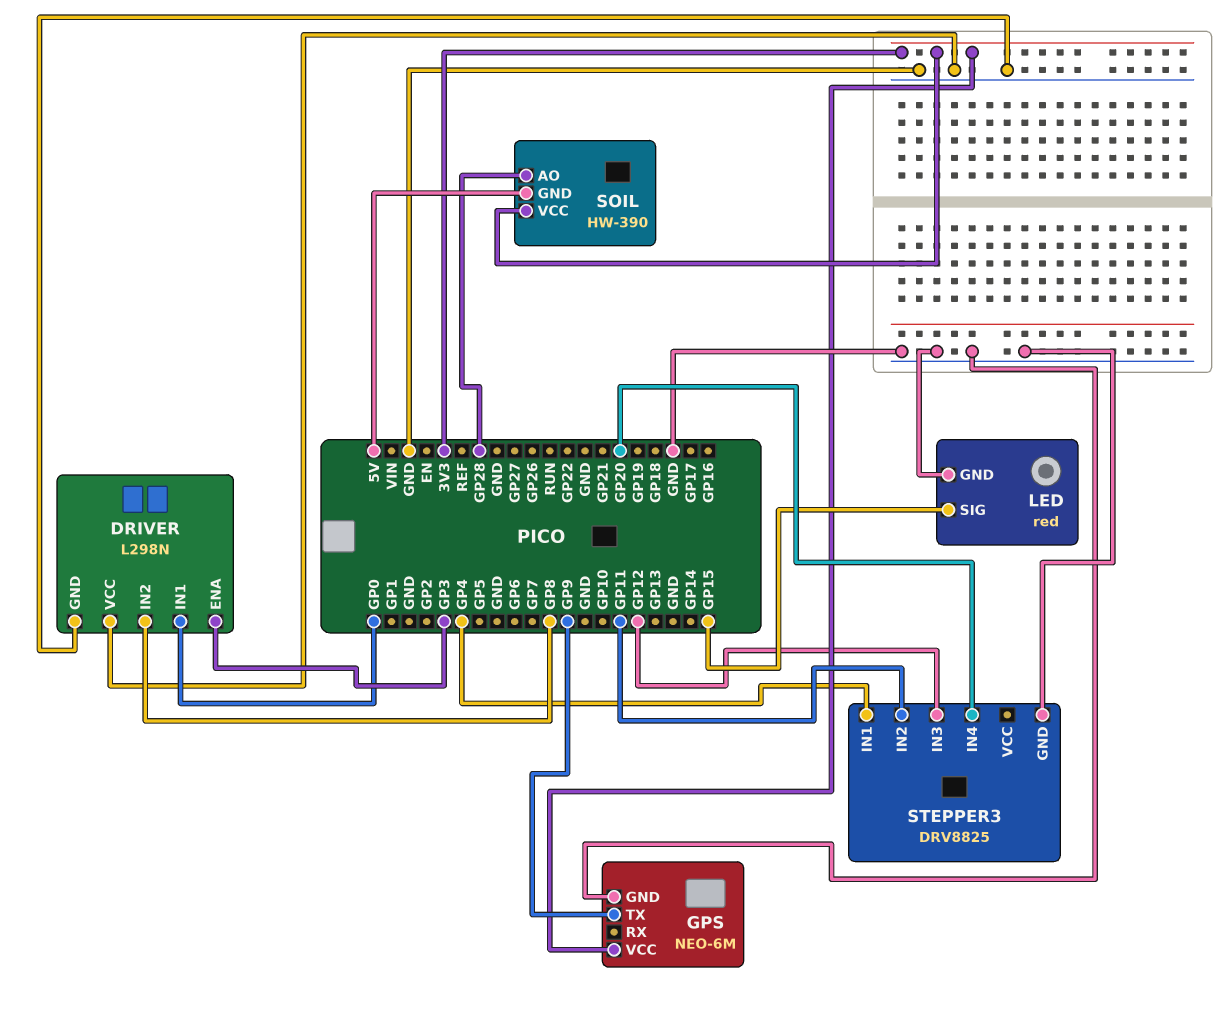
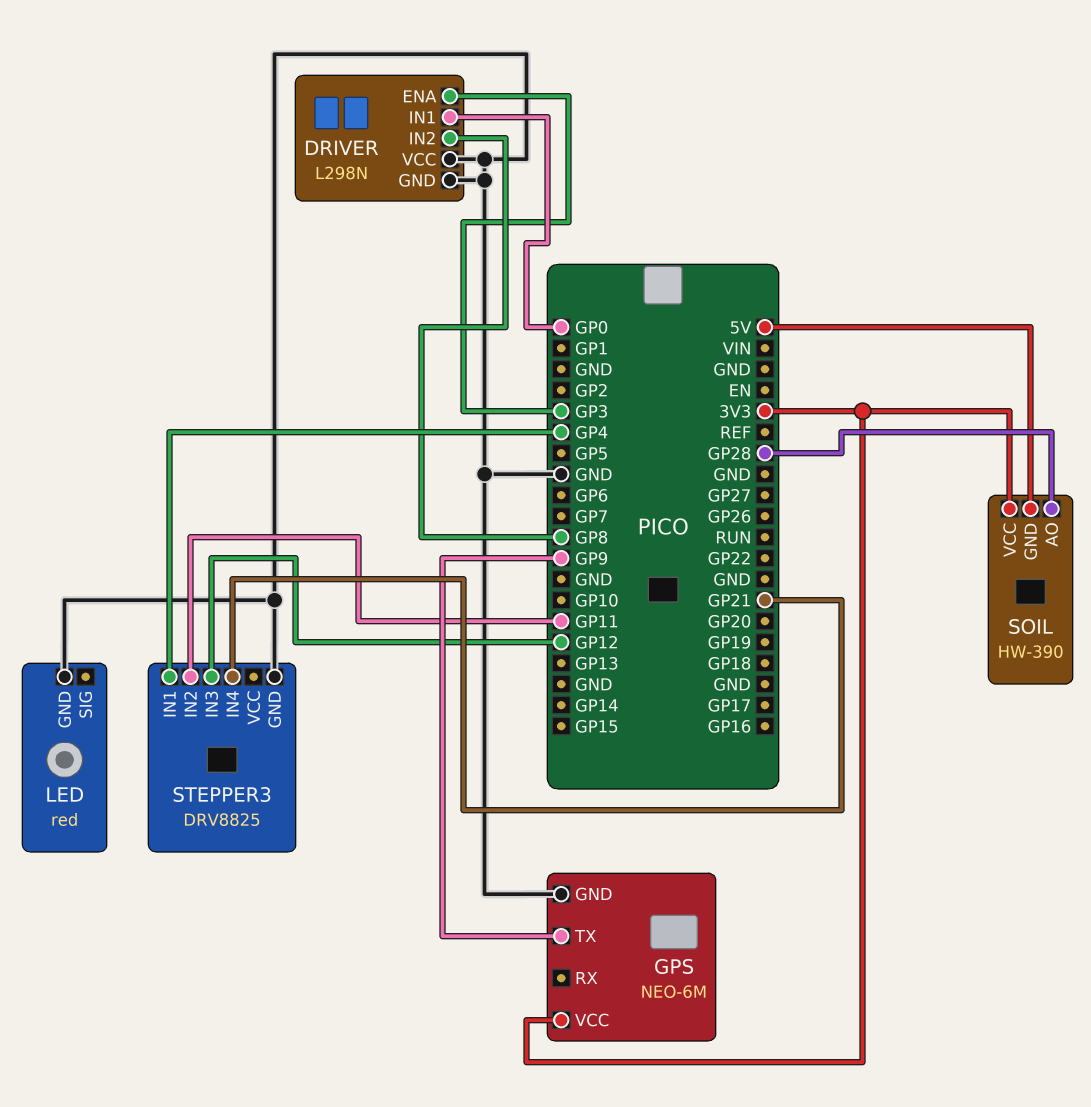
LED pin SIG: GP15 -> none
STEPPER3 pin IN4: GP20 -> GP21

